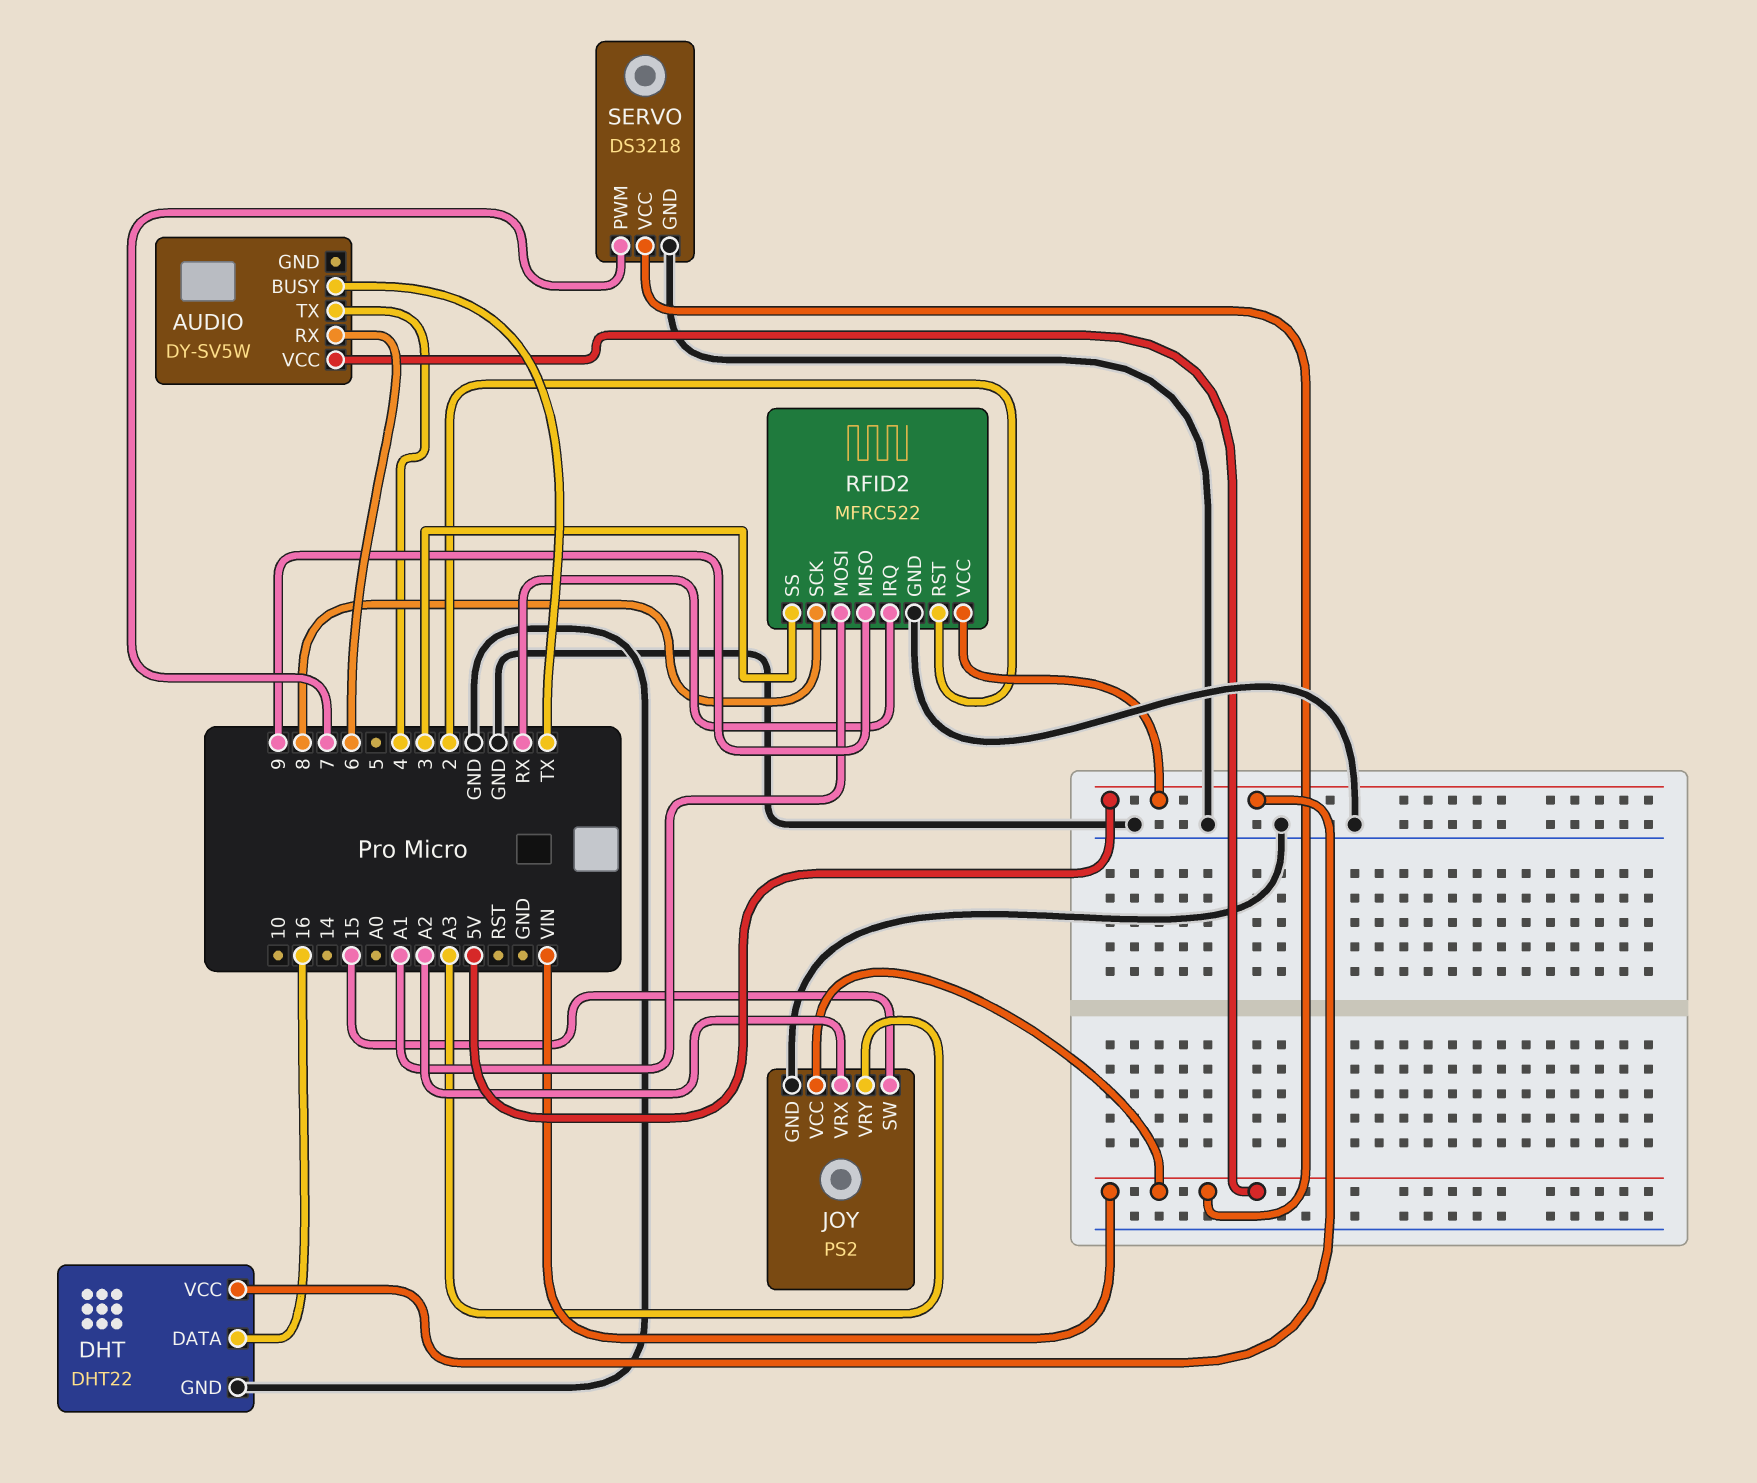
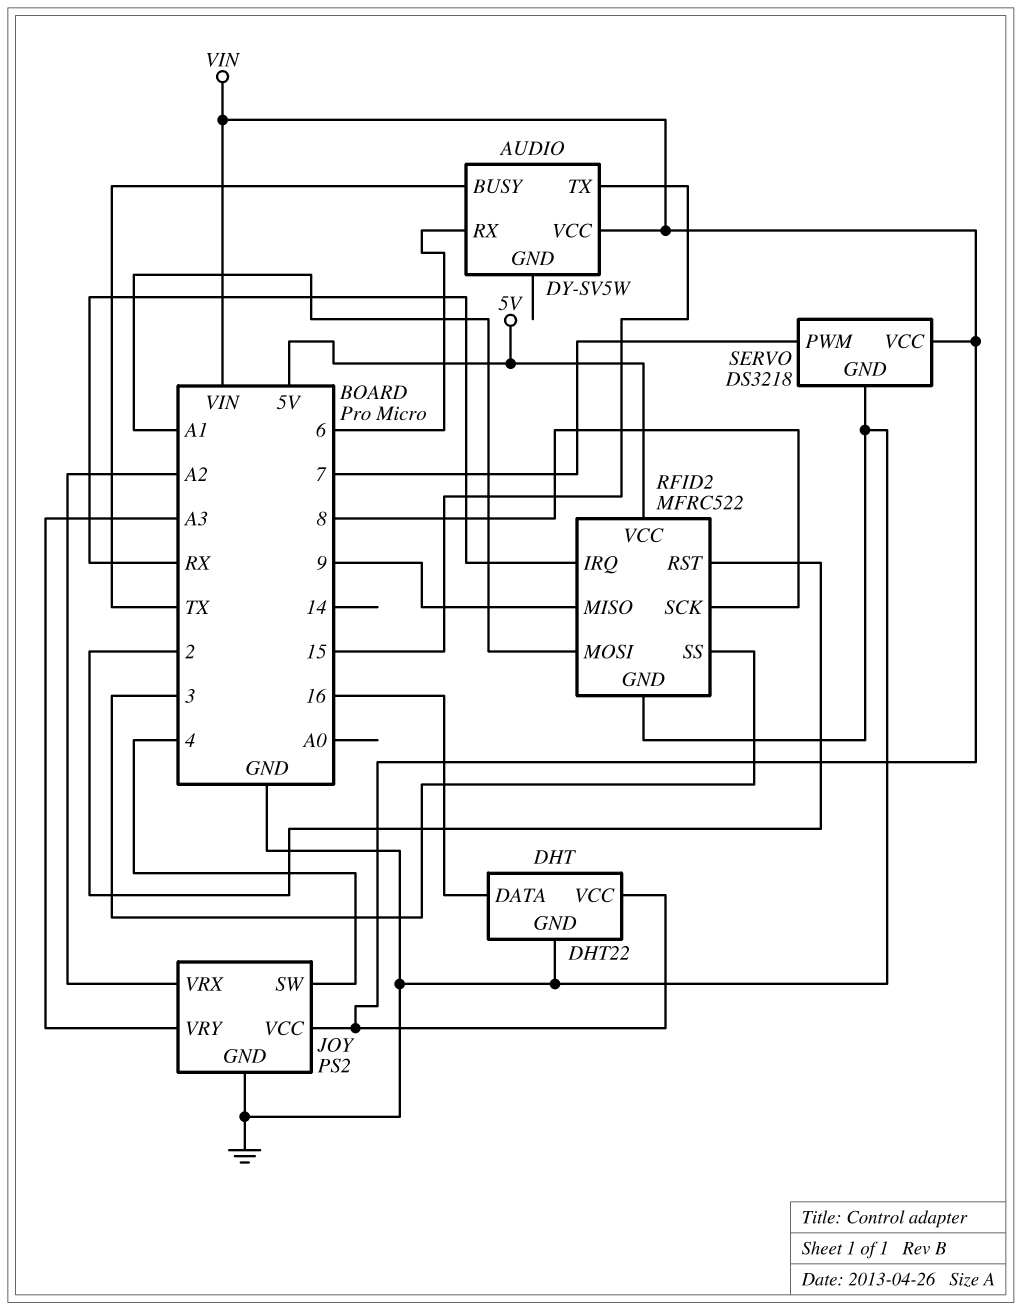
AUDIO pin TX: 4 -> 15
DHT pin VCC: 5V -> VIN
JOY pin SW: 15 -> 4

